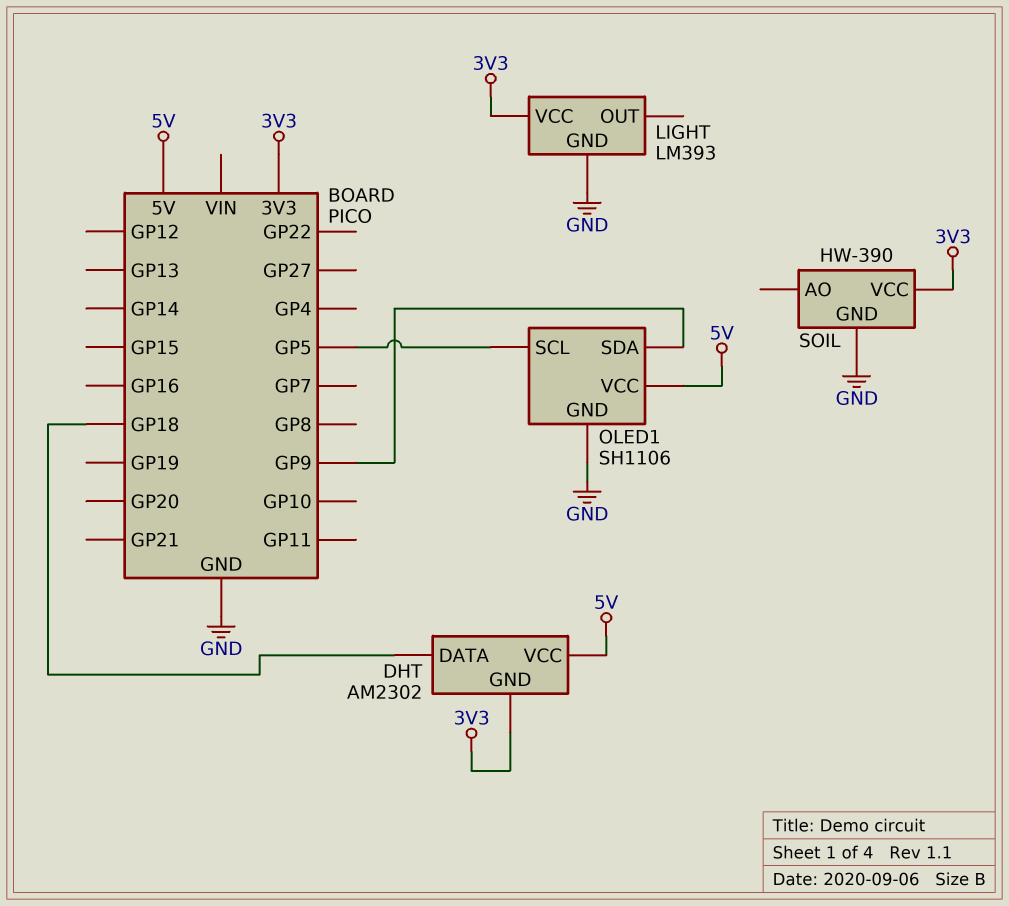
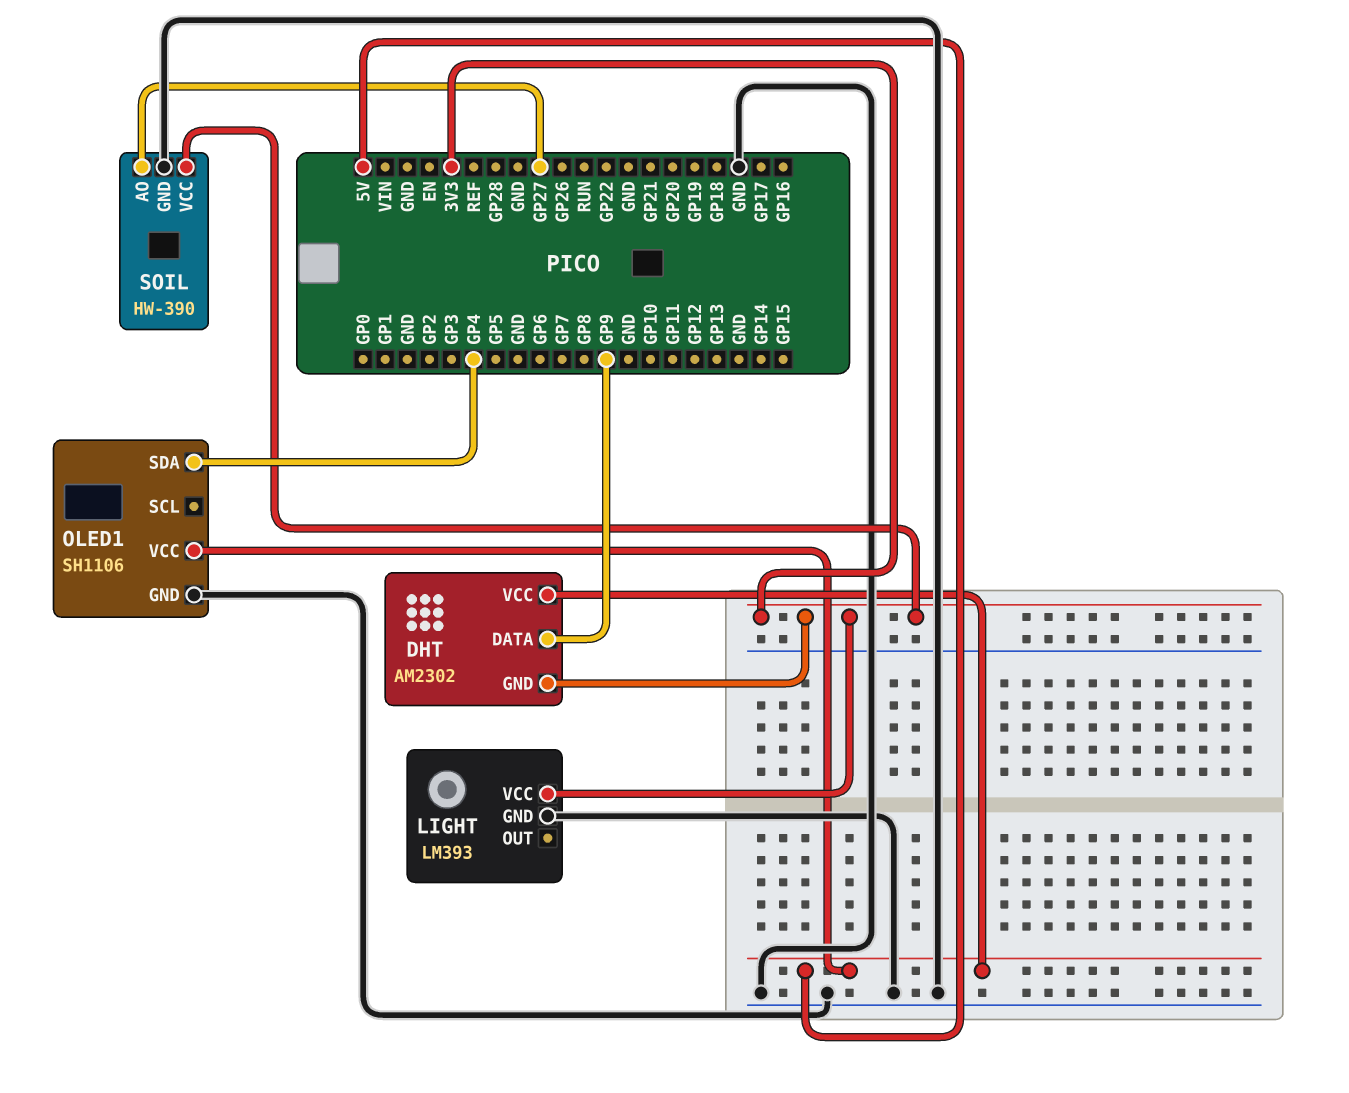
DHT pin DATA: GP18 -> GP9
OLED1 pin SCL: GP5 -> none
OLED1 pin SDA: GP9 -> GP4
SOIL pin AO: none -> GP27

